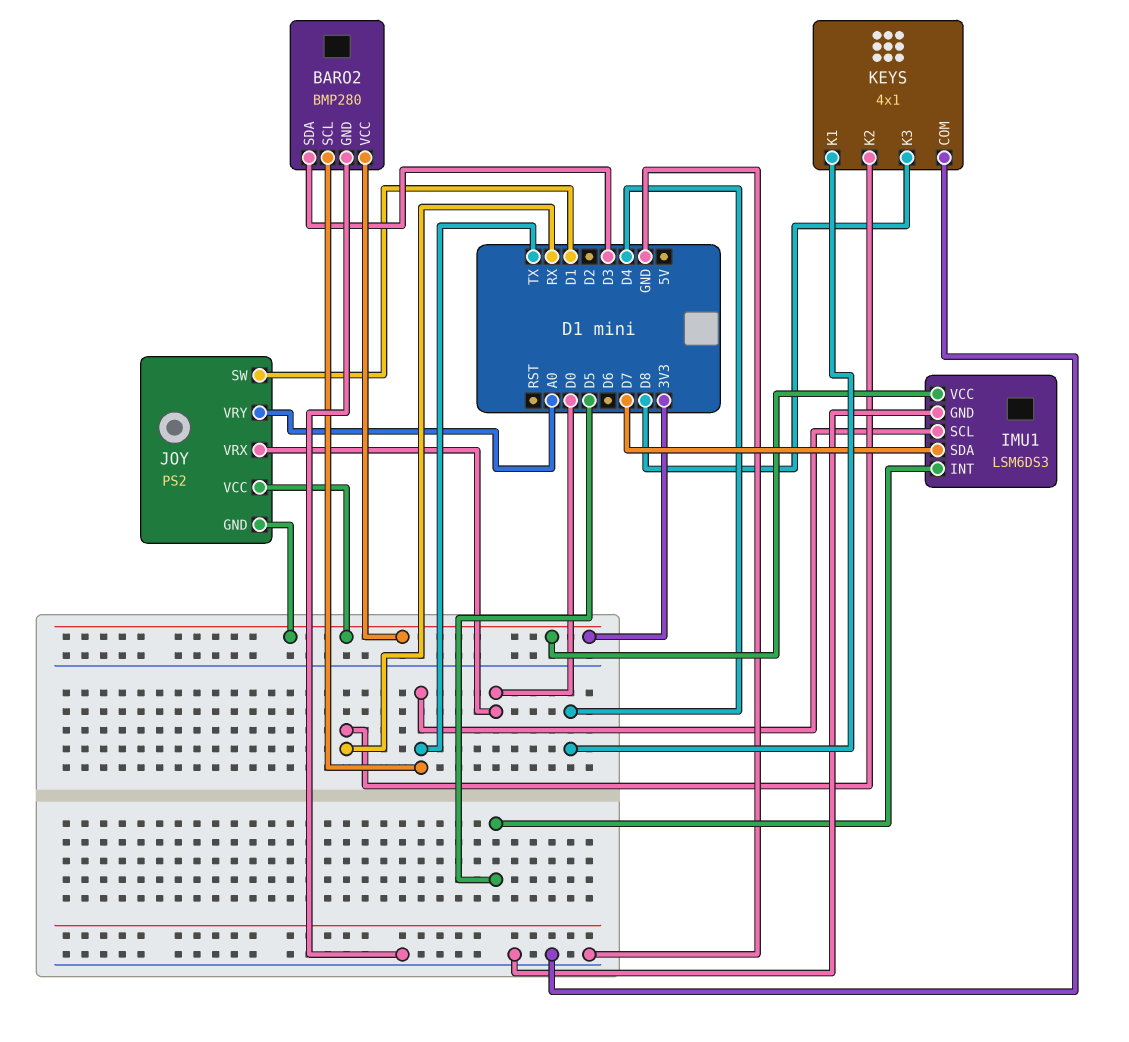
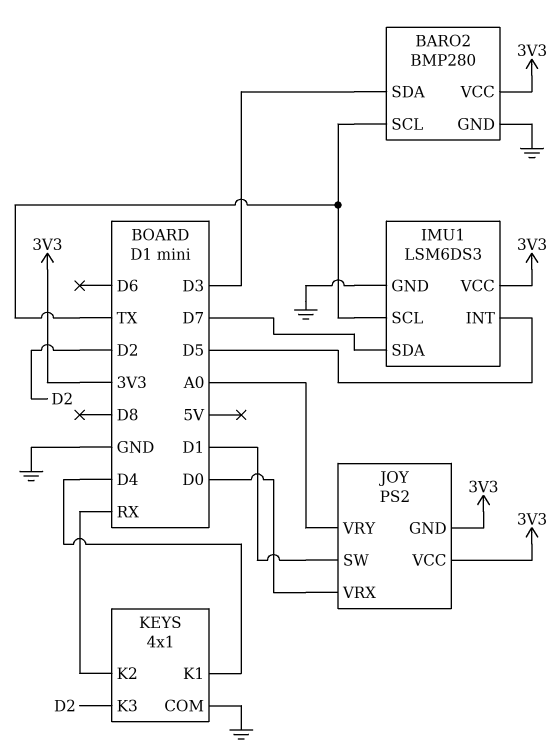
KEYS pin K3: D8 -> D2

